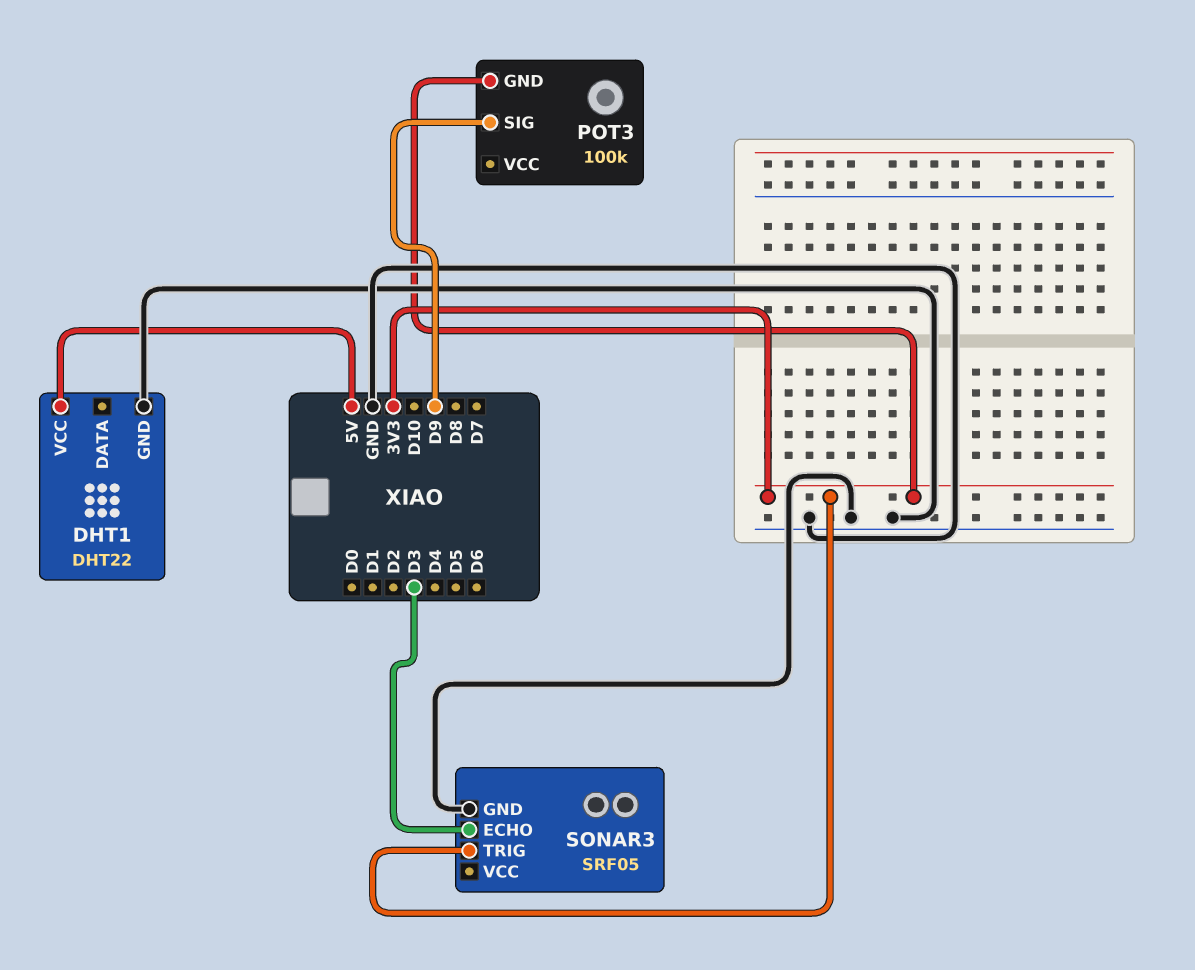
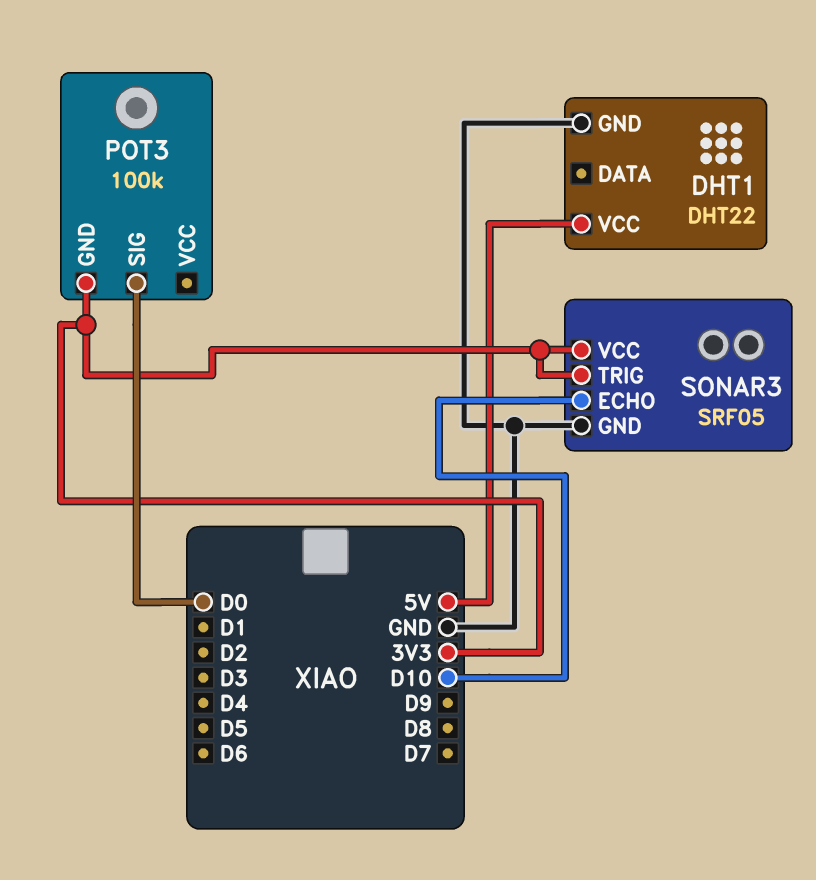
POT3 pin SIG: D9 -> D0
SONAR3 pin ECHO: D3 -> D10
SONAR3 pin VCC: none -> 3V3

